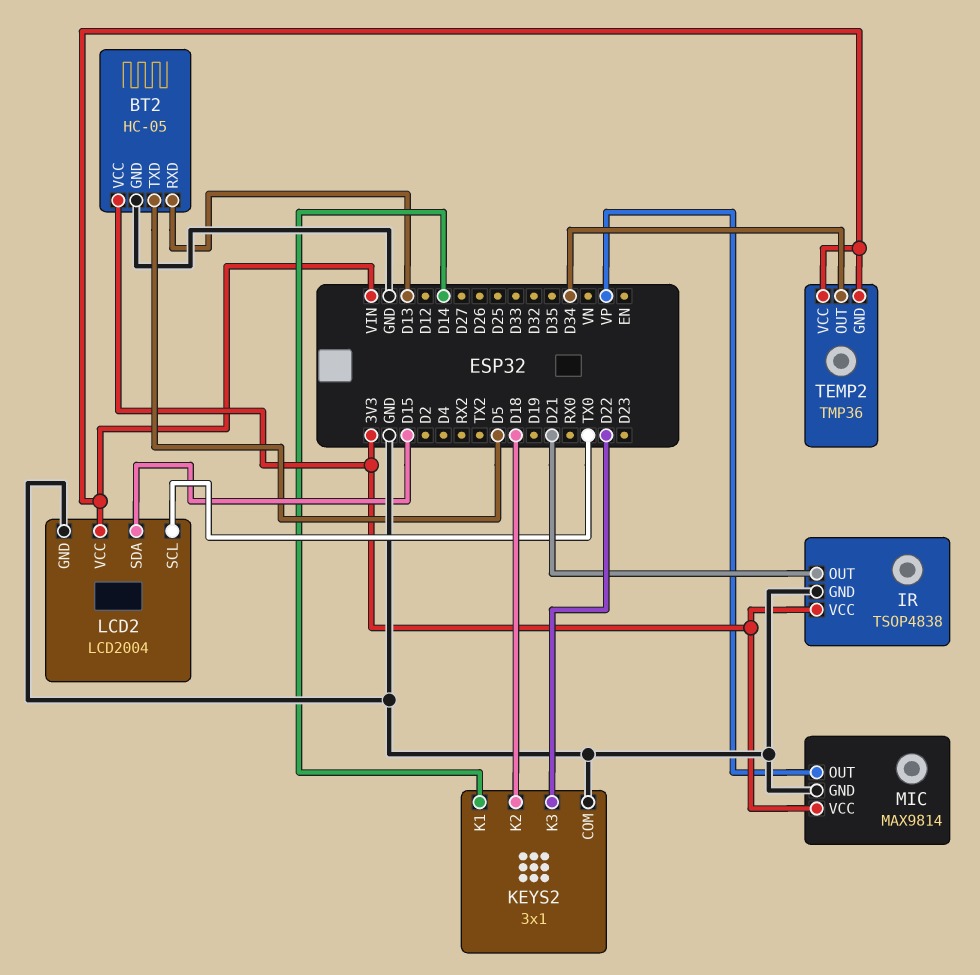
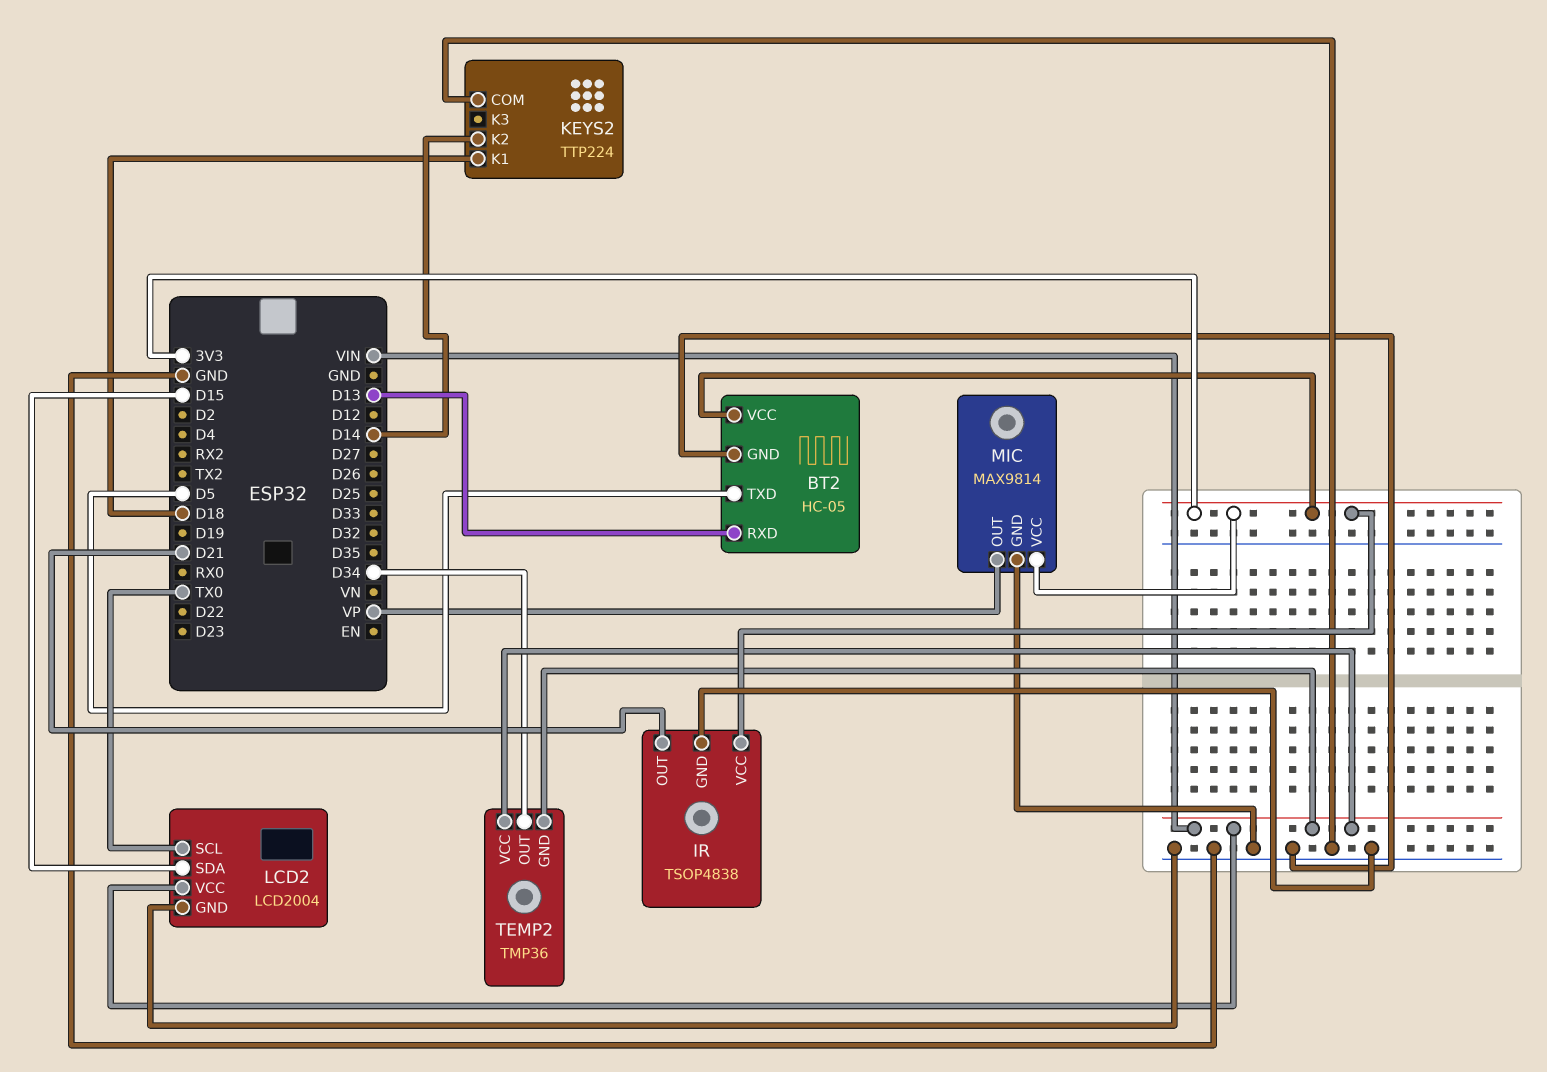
KEYS2: 3x1 -> TTP224
KEYS2 pin K1: D14 -> D18
KEYS2 pin K2: D18 -> D14
KEYS2 pin K3: D22 -> none

